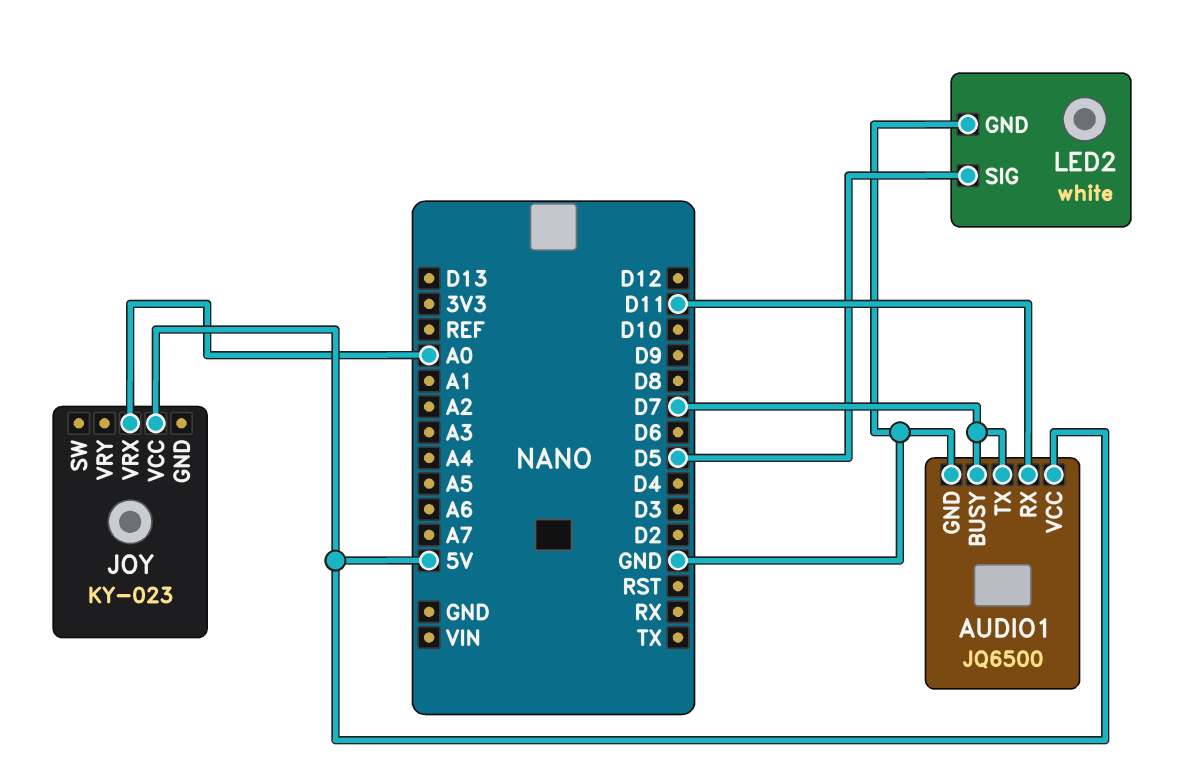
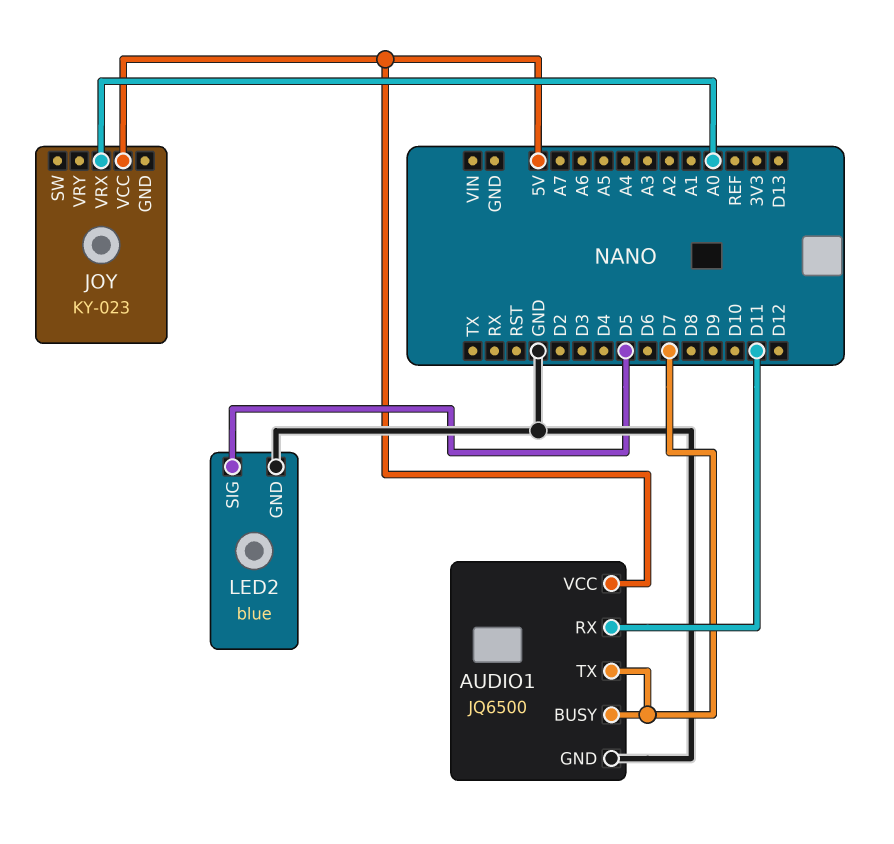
LED2: white -> blue

